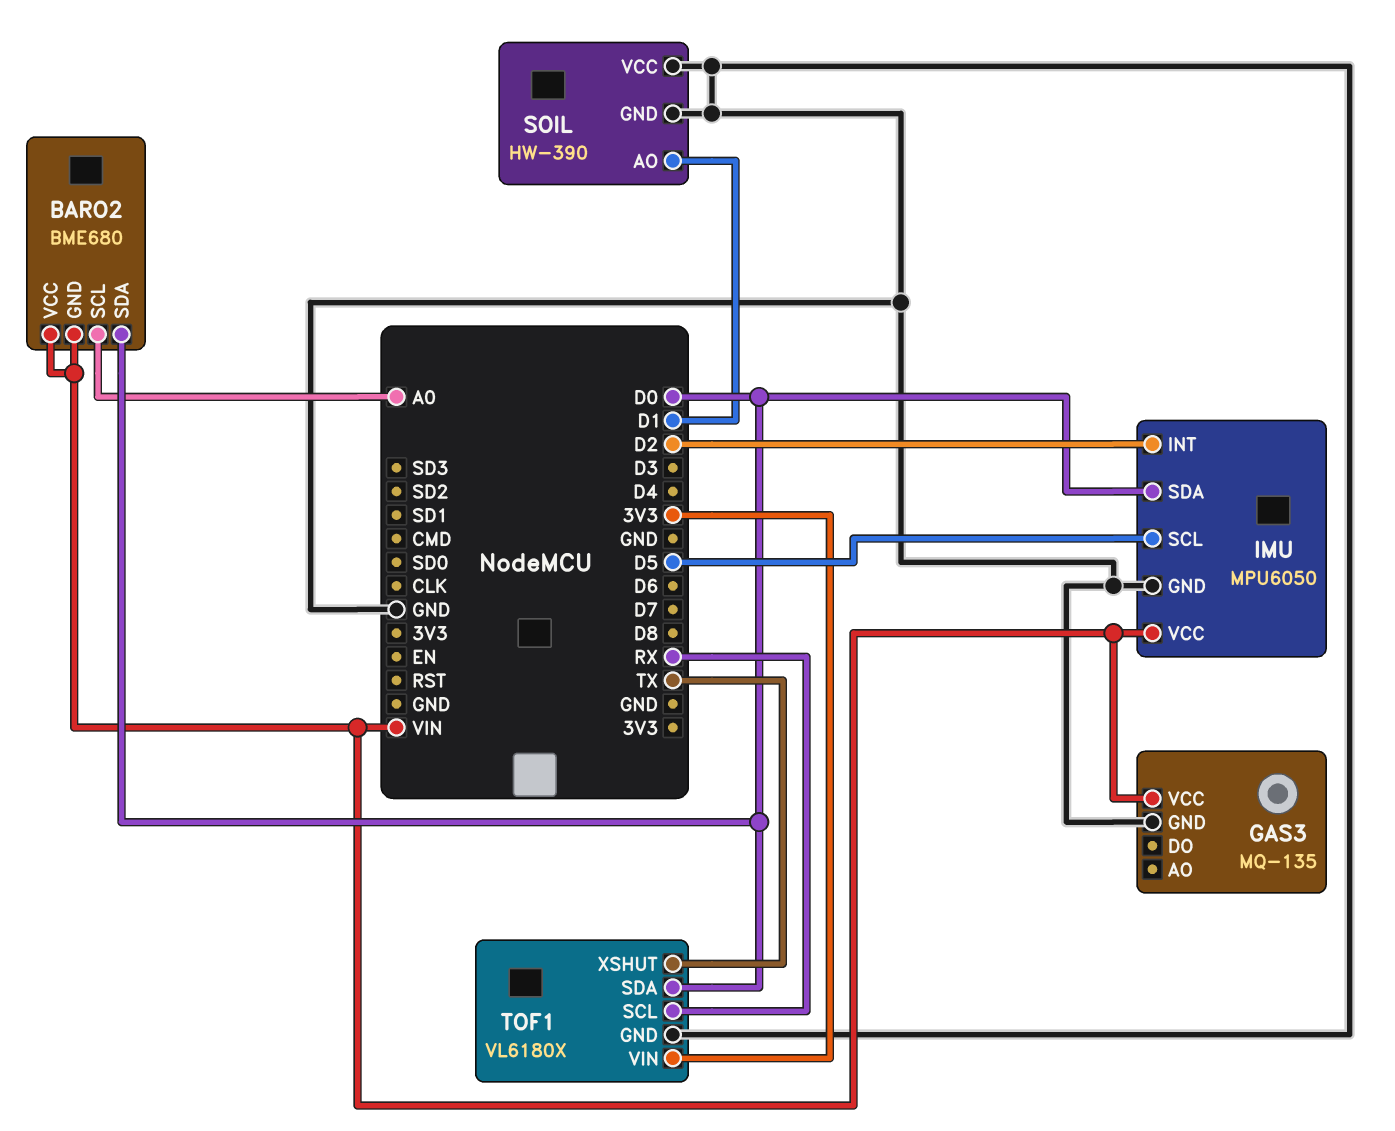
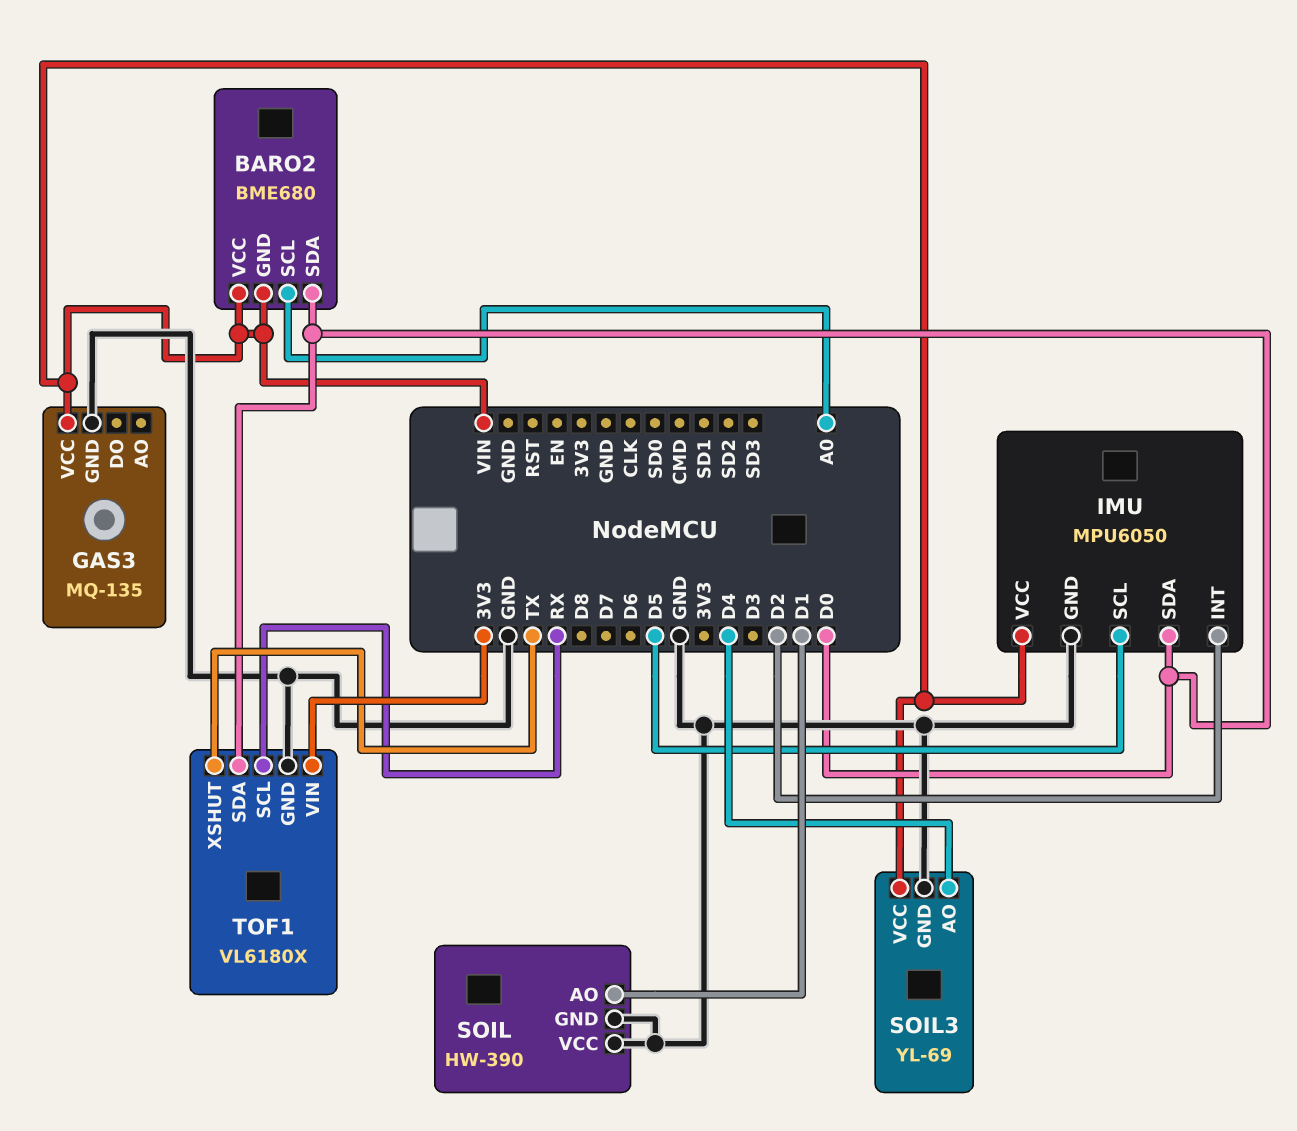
SOIL3: none -> YL-69
SOIL3 pin AO: none -> D4
SOIL3 pin GND: none -> GND
SOIL3 pin VCC: none -> VIN

